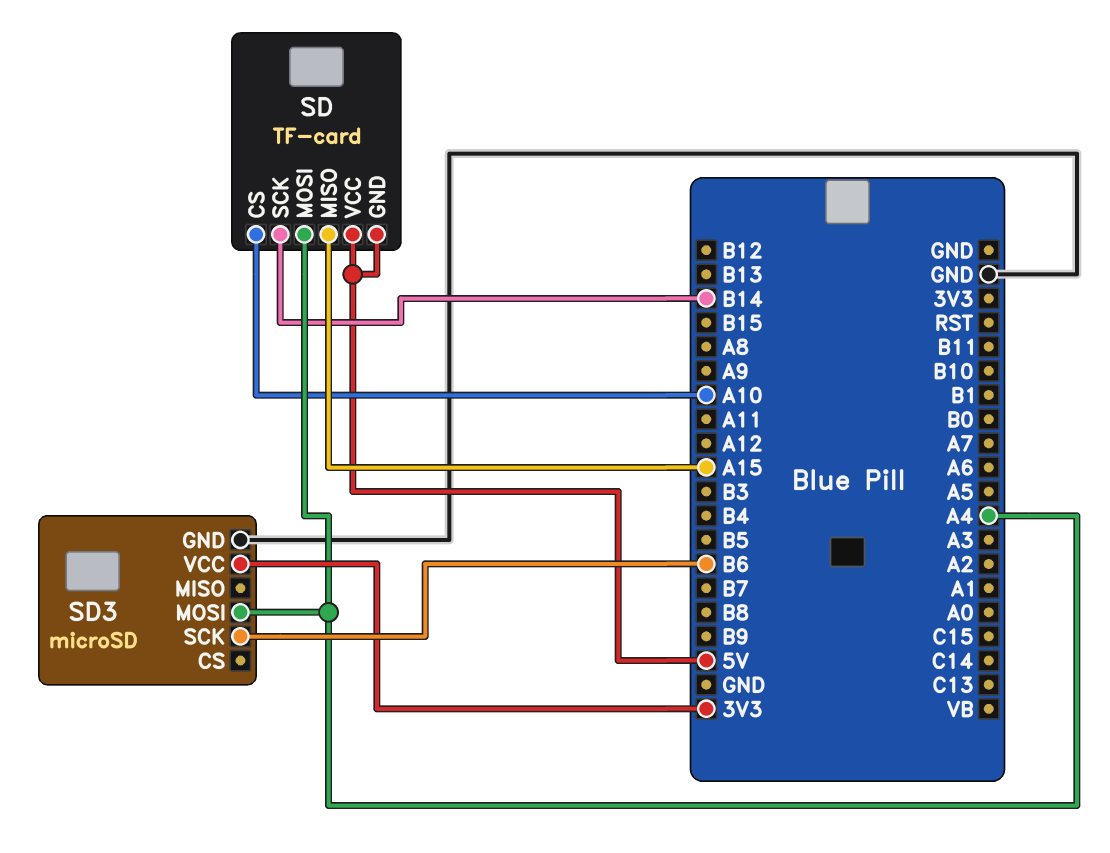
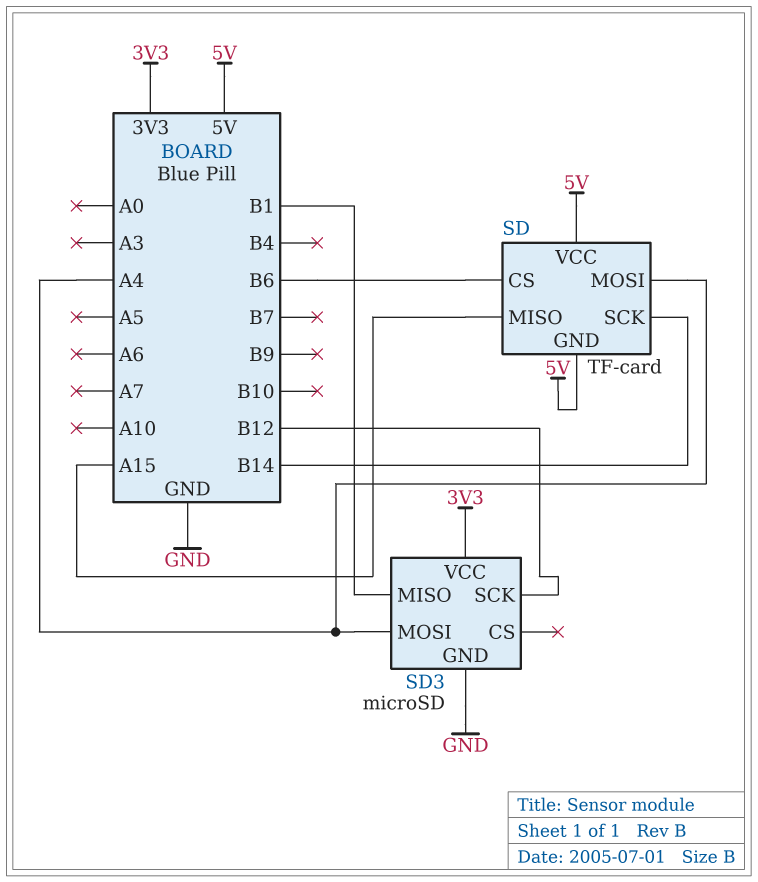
SD pin CS: A10 -> B6
SD3 pin MISO: none -> B1
SD3 pin SCK: B6 -> B12

